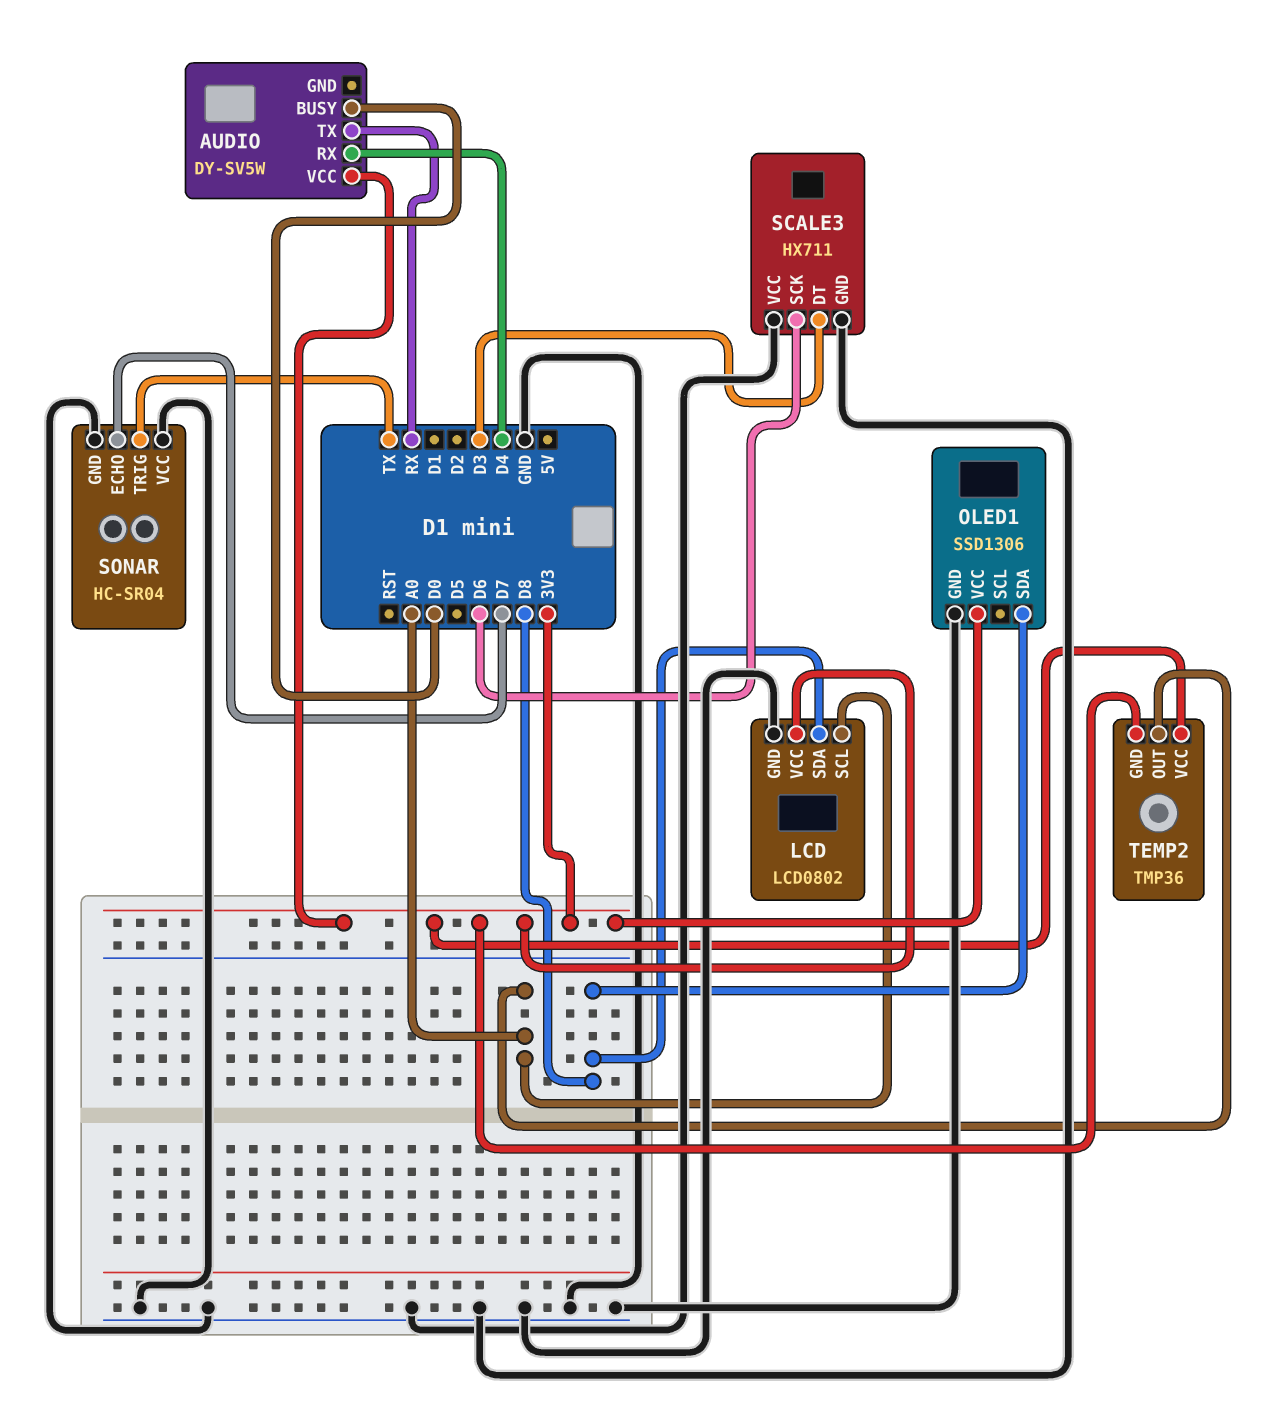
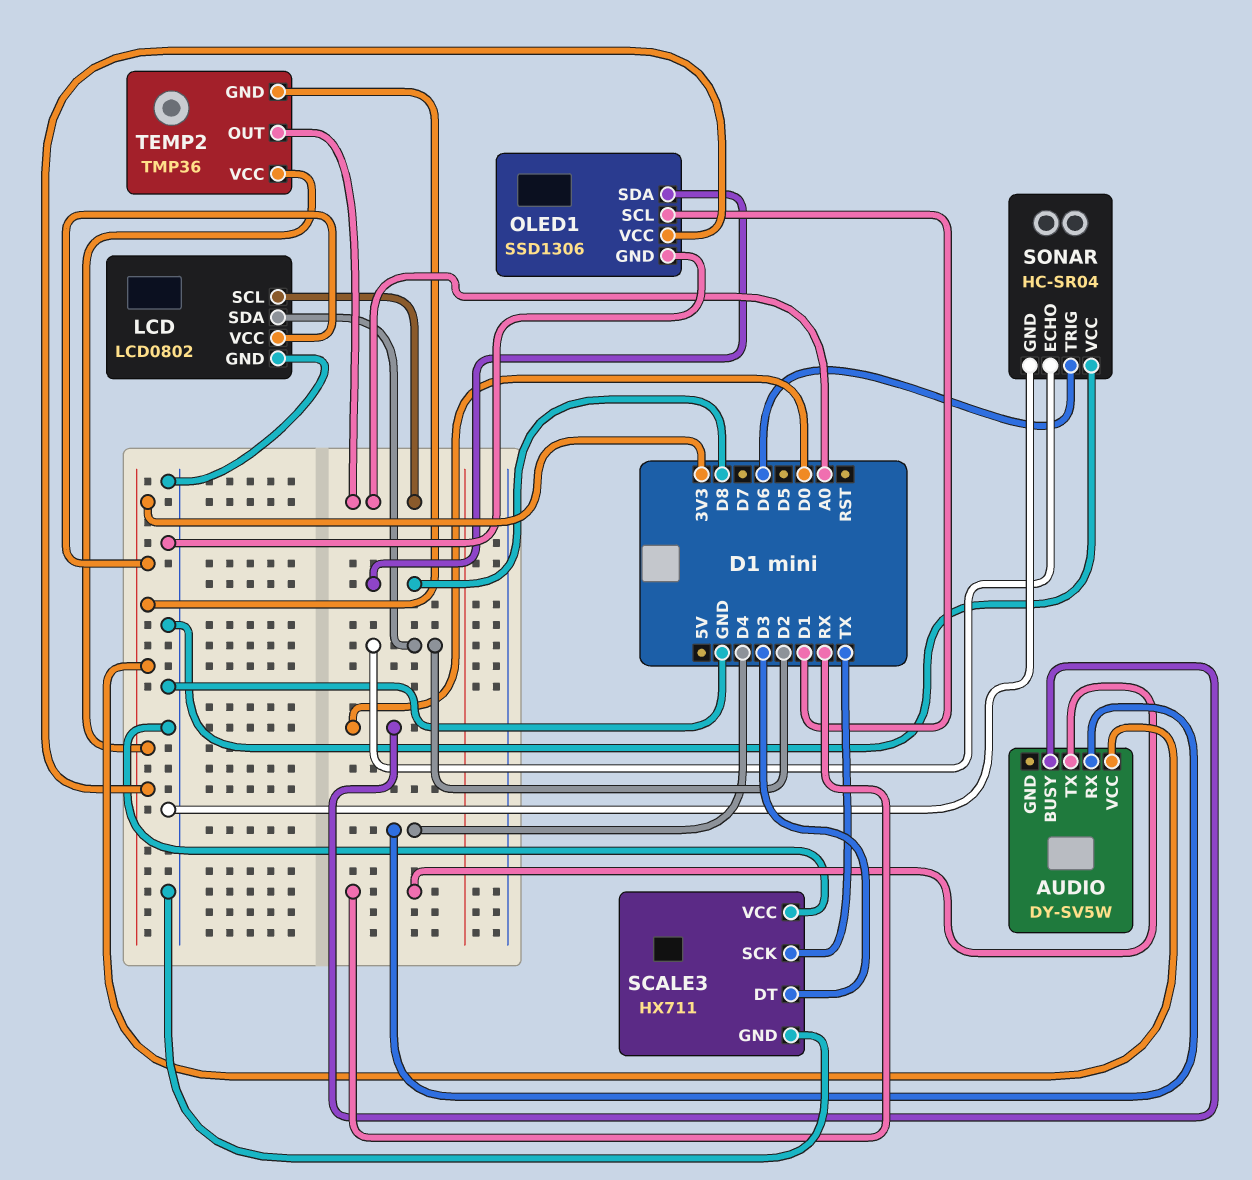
LCD pin SDA: D8 -> D2
OLED1 pin SCL: none -> D1
SCALE3 pin SCK: D6 -> TX
SONAR pin ECHO: D7 -> D2
SONAR pin TRIG: TX -> D6

